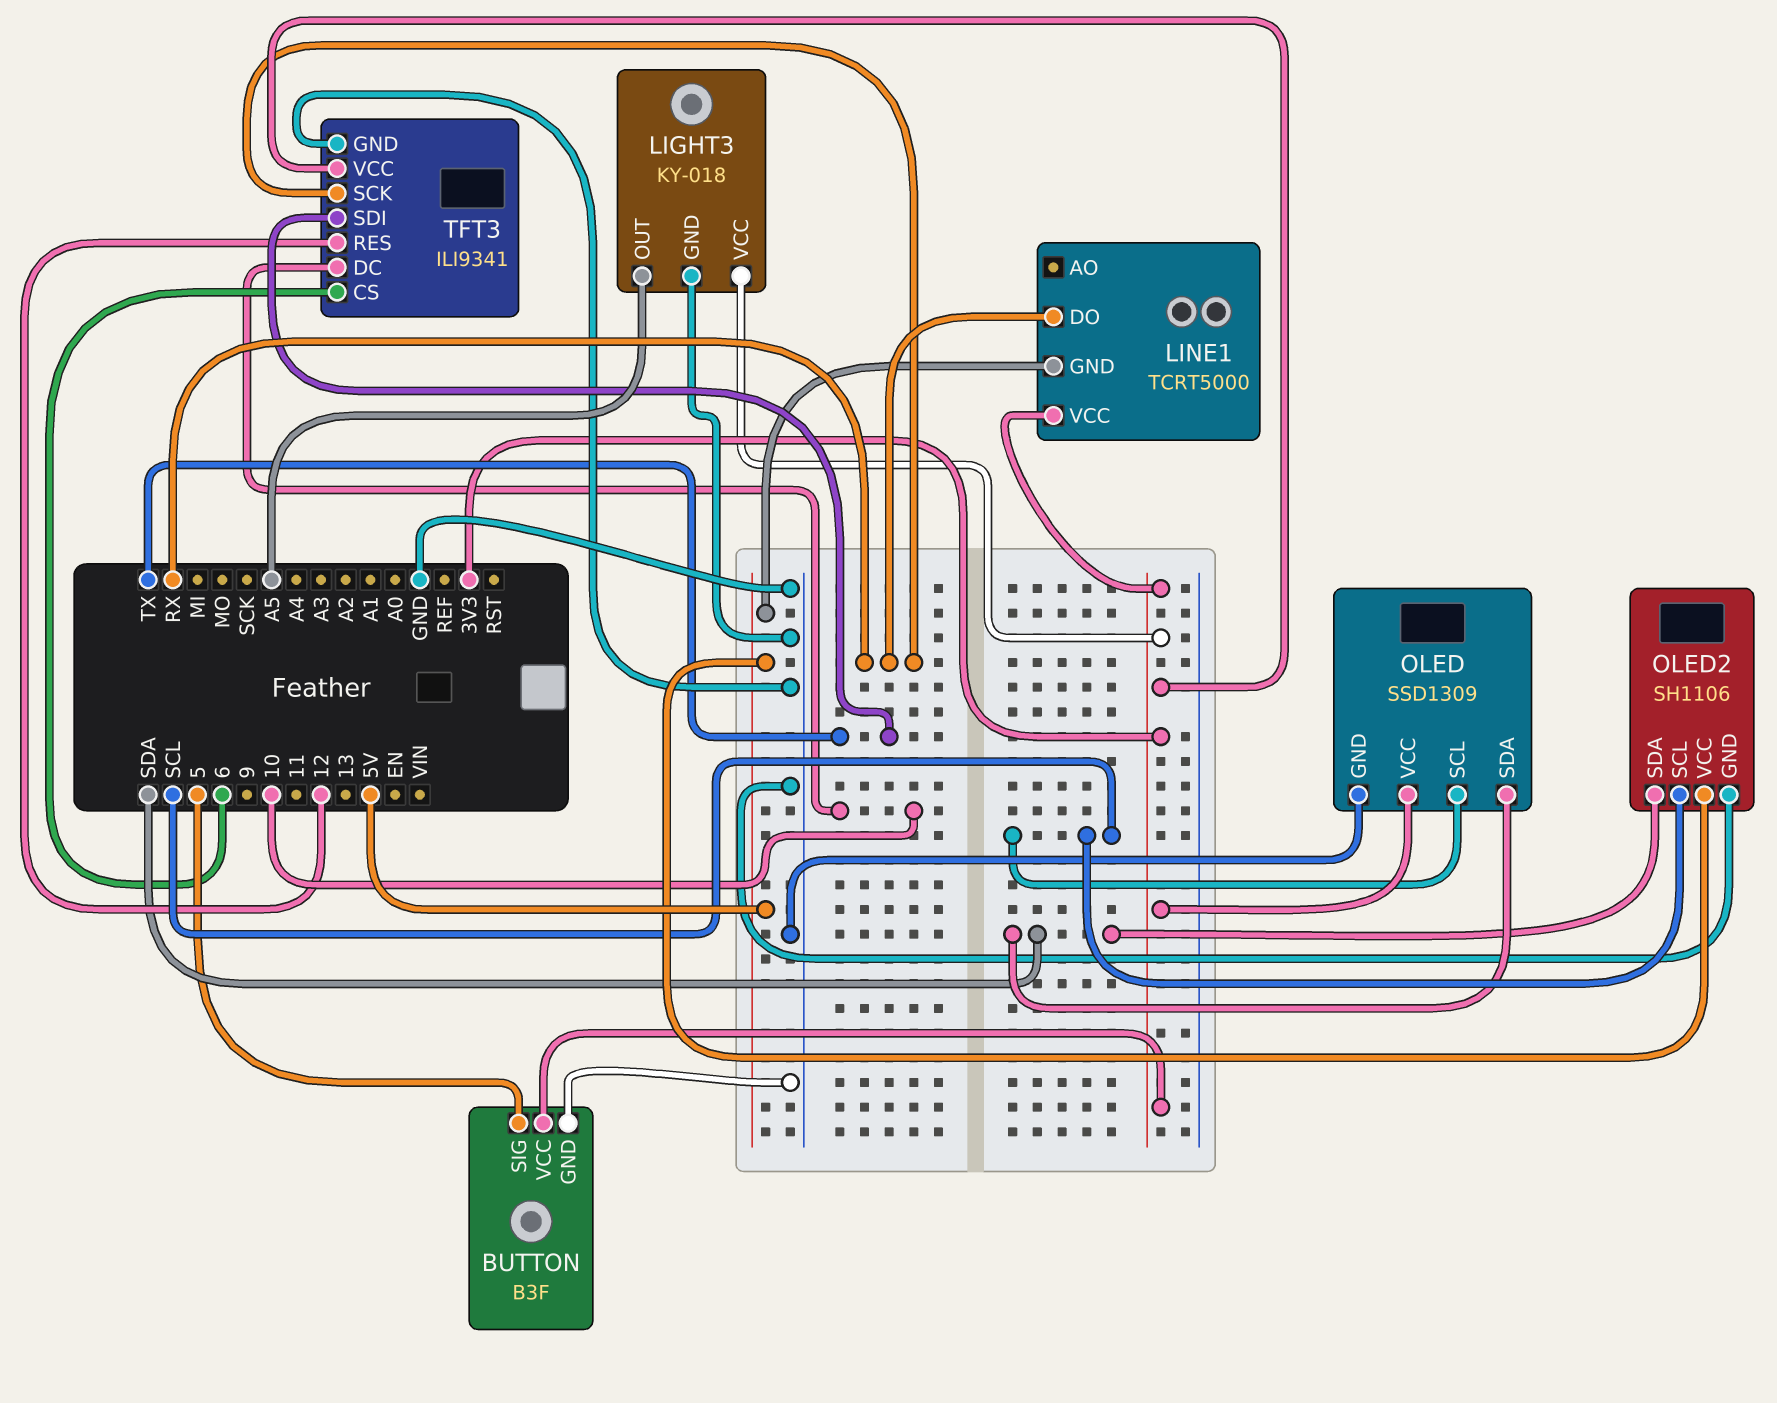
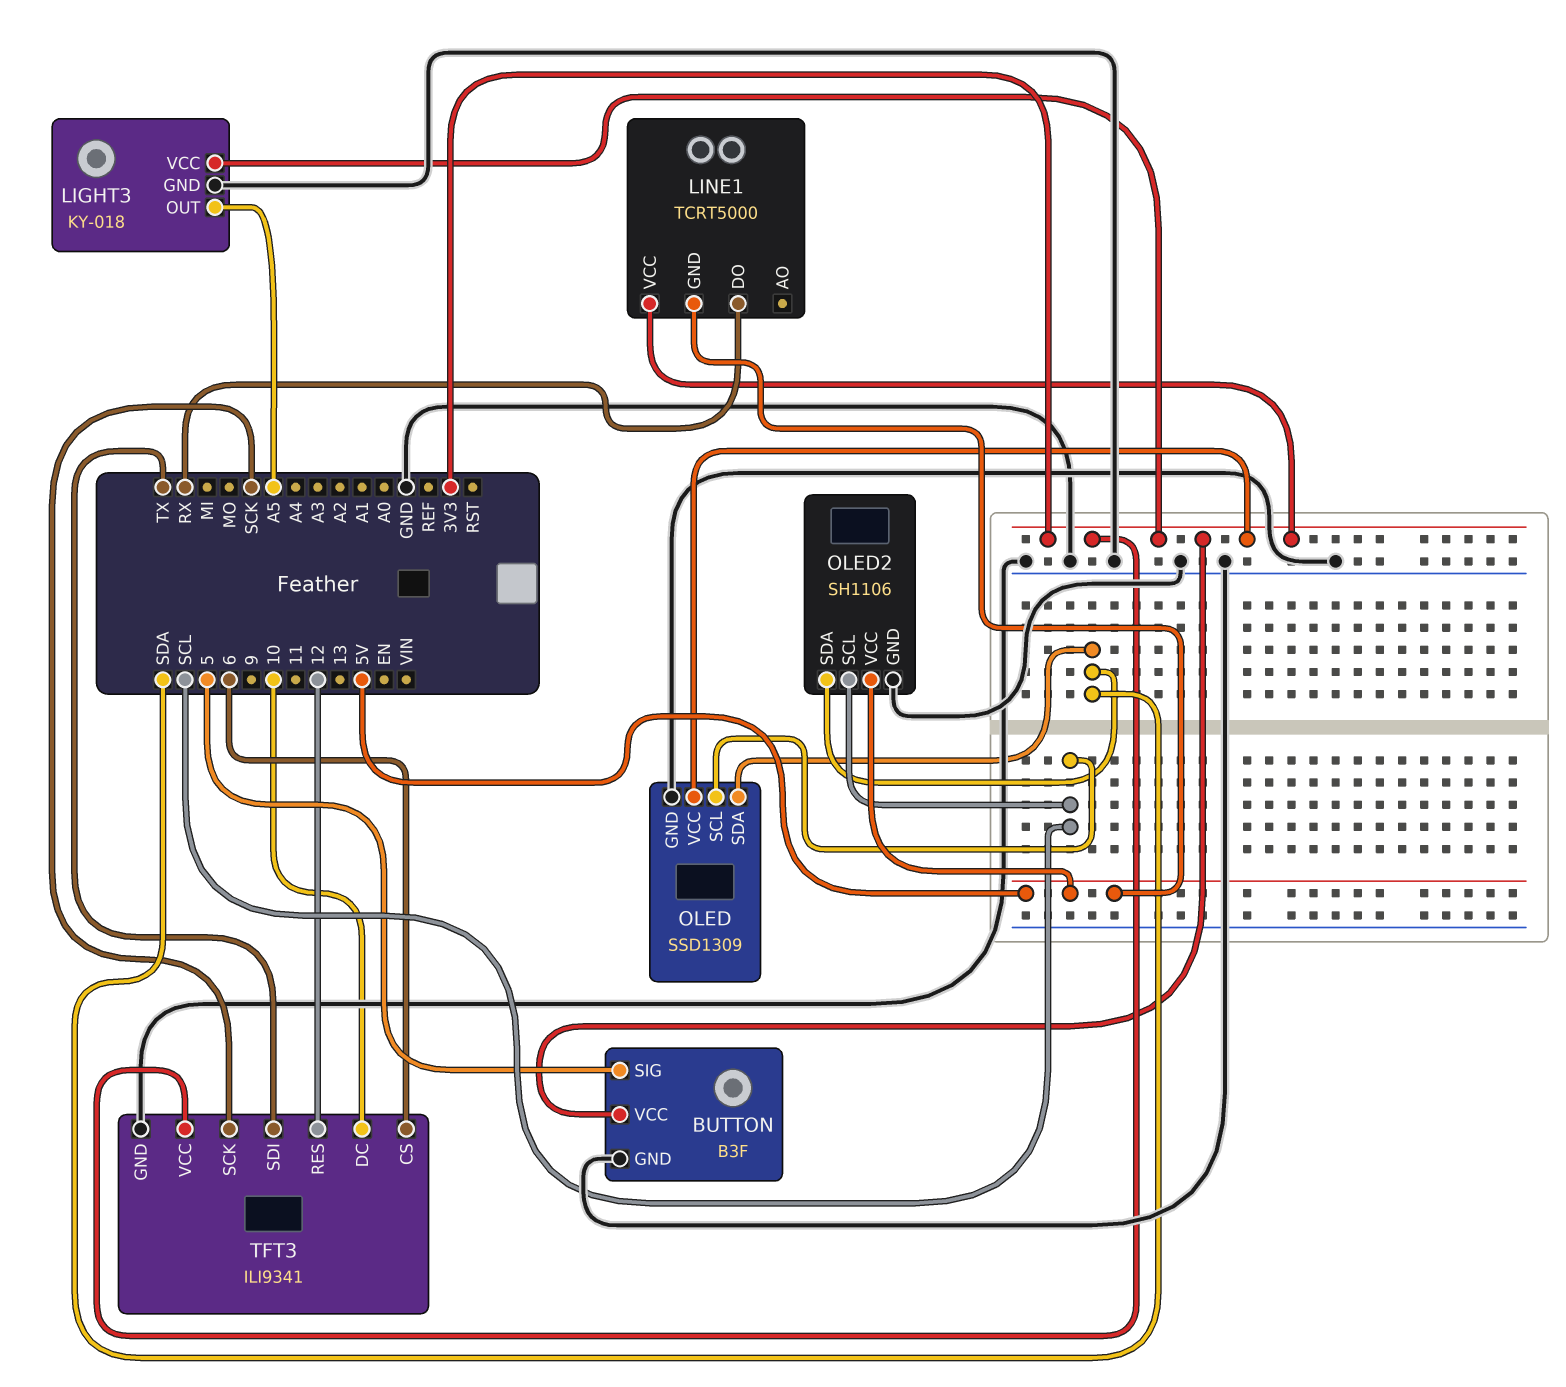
TFT3 pin SCK: RX -> SCK

